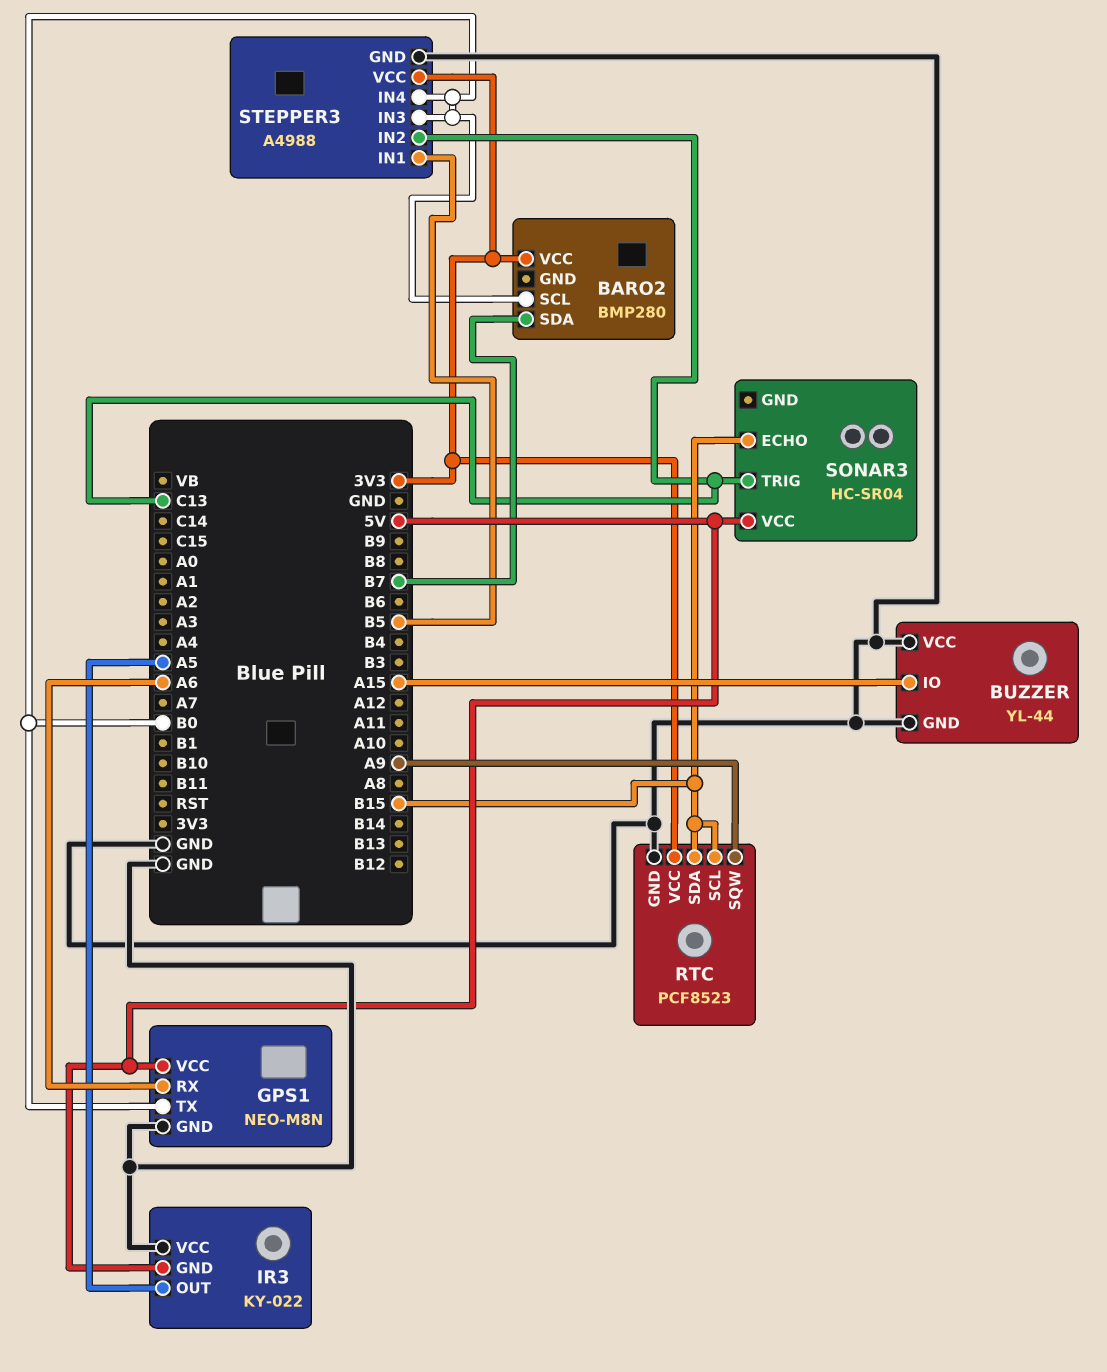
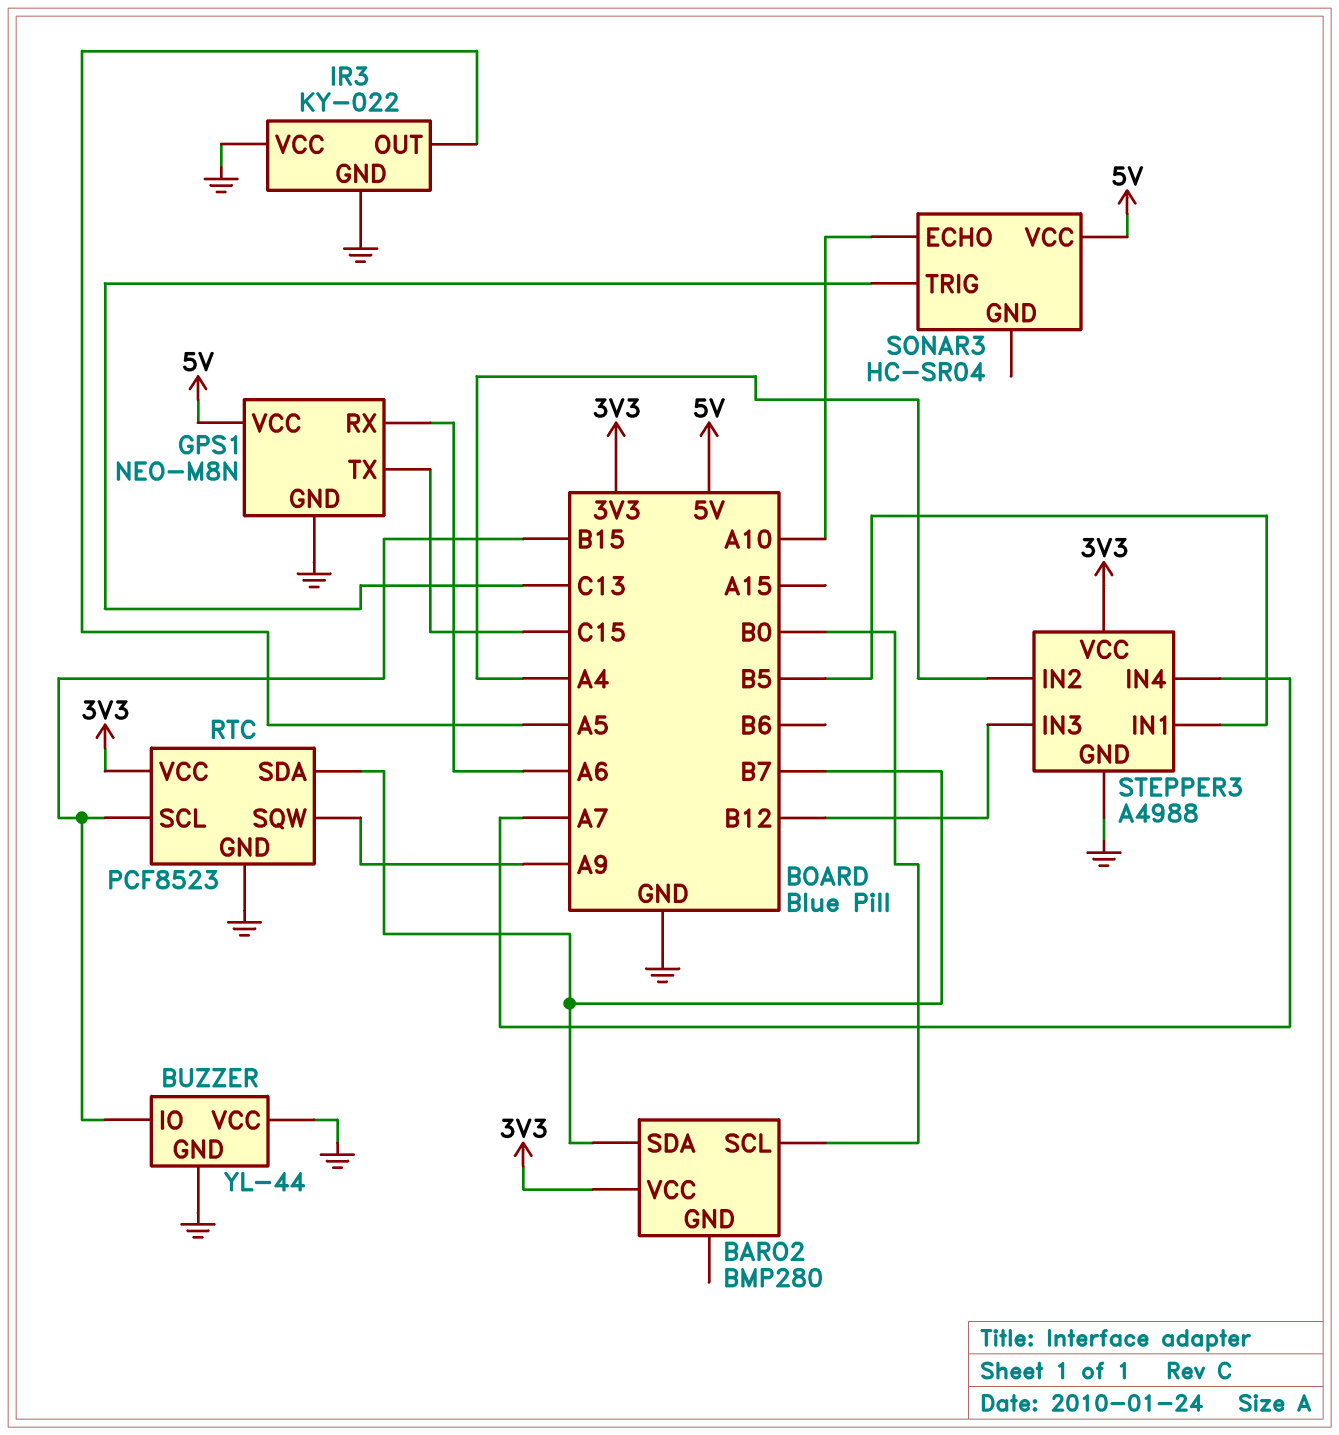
BUZZER pin IO: A15 -> B15
GPS1 pin TX: B0 -> C15
IR3 pin GND: 5V -> GND
RTC pin SDA: B15 -> B7
SONAR3 pin ECHO: B15 -> A10
STEPPER3 pin IN2: C13 -> A4
STEPPER3 pin IN3: B0 -> B12
STEPPER3 pin IN4: B0 -> A7

